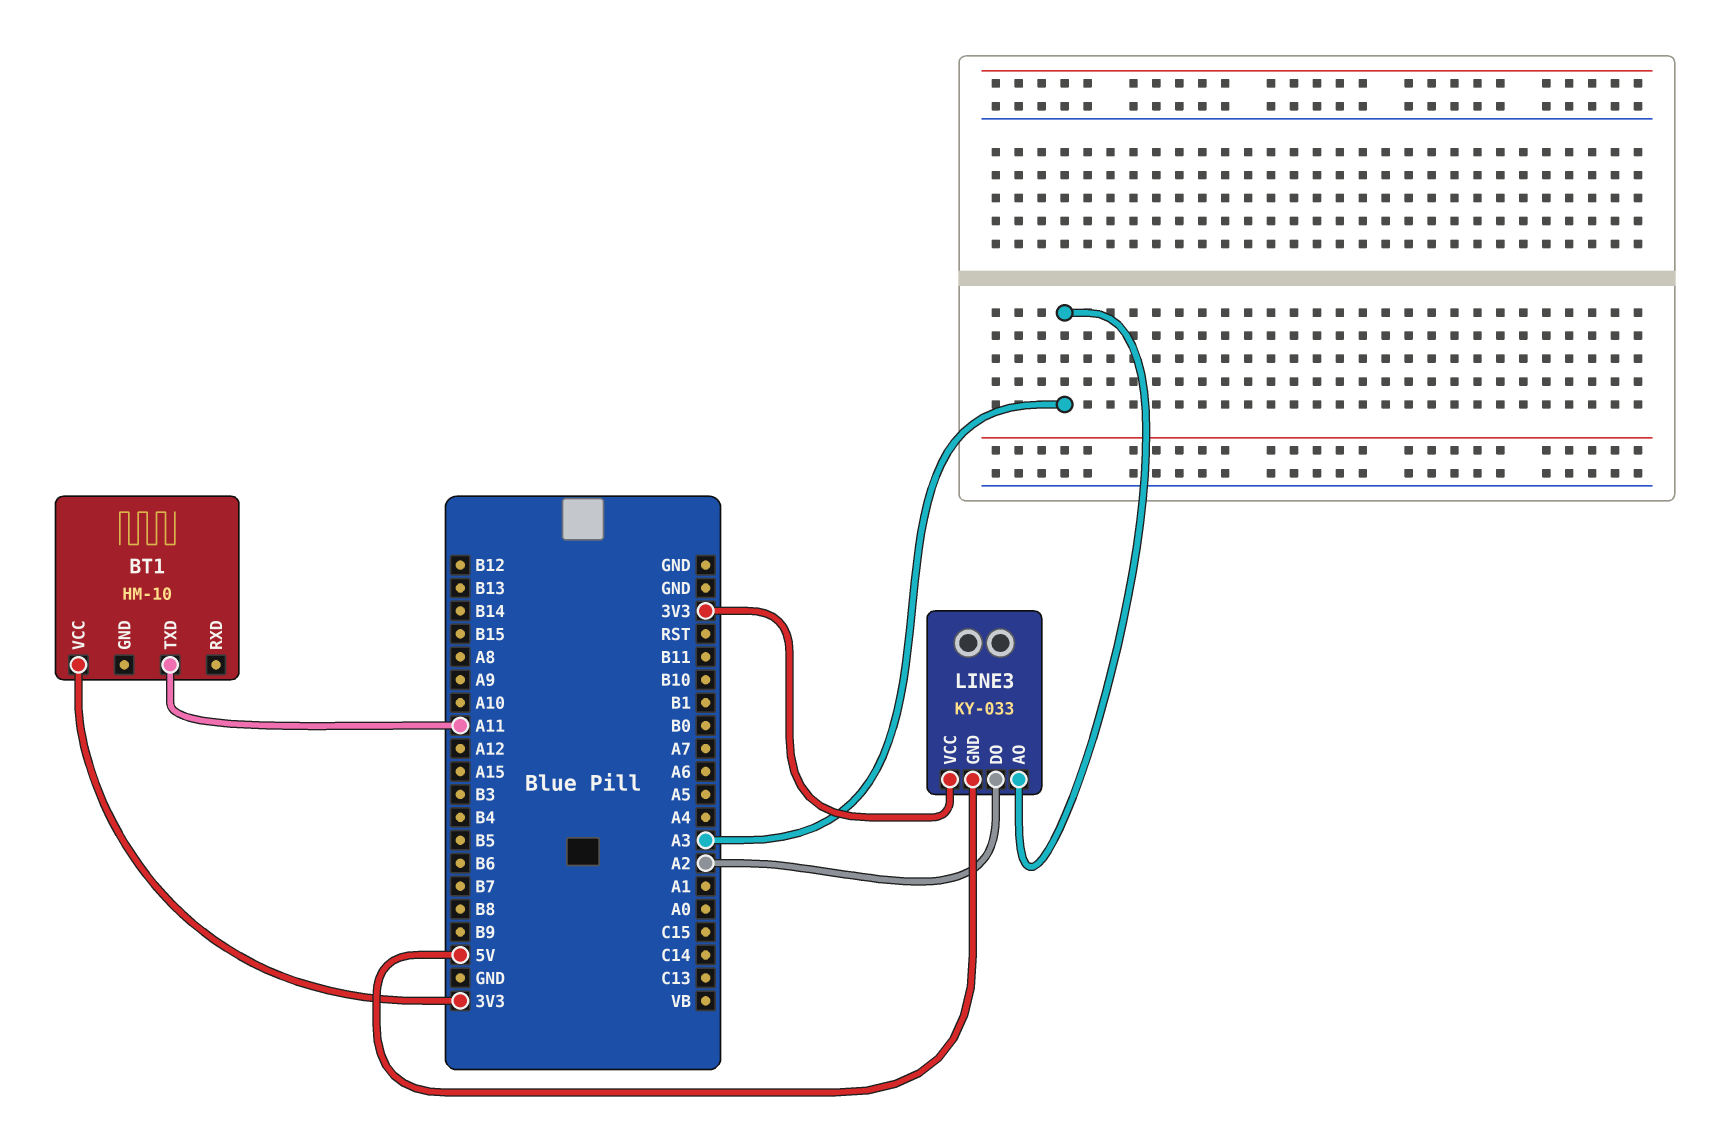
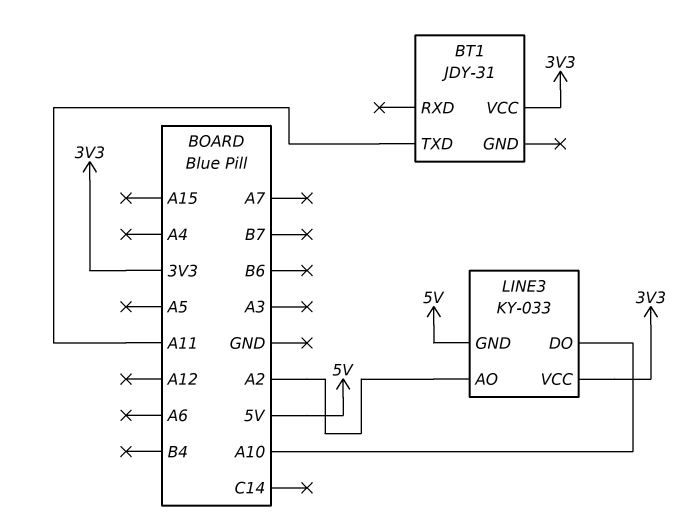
BT1: HM-10 -> JDY-31
LINE3 pin AO: A3 -> A2
LINE3 pin DO: A2 -> A10

